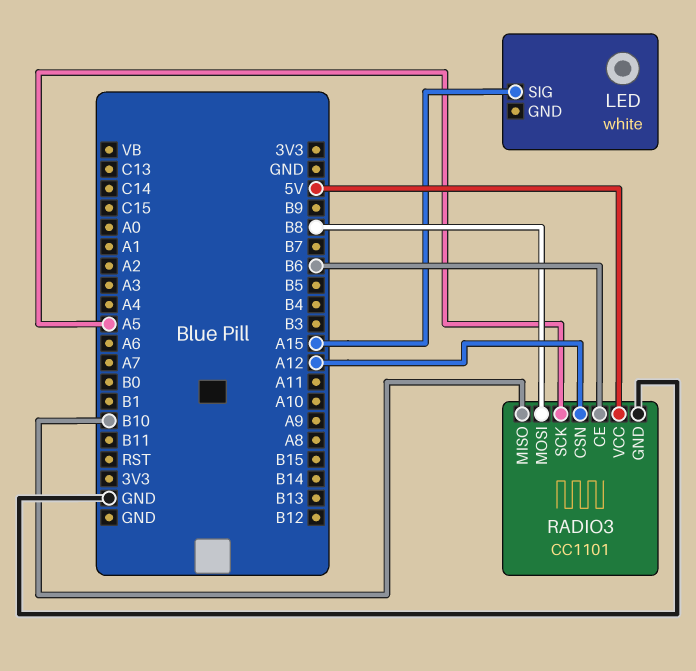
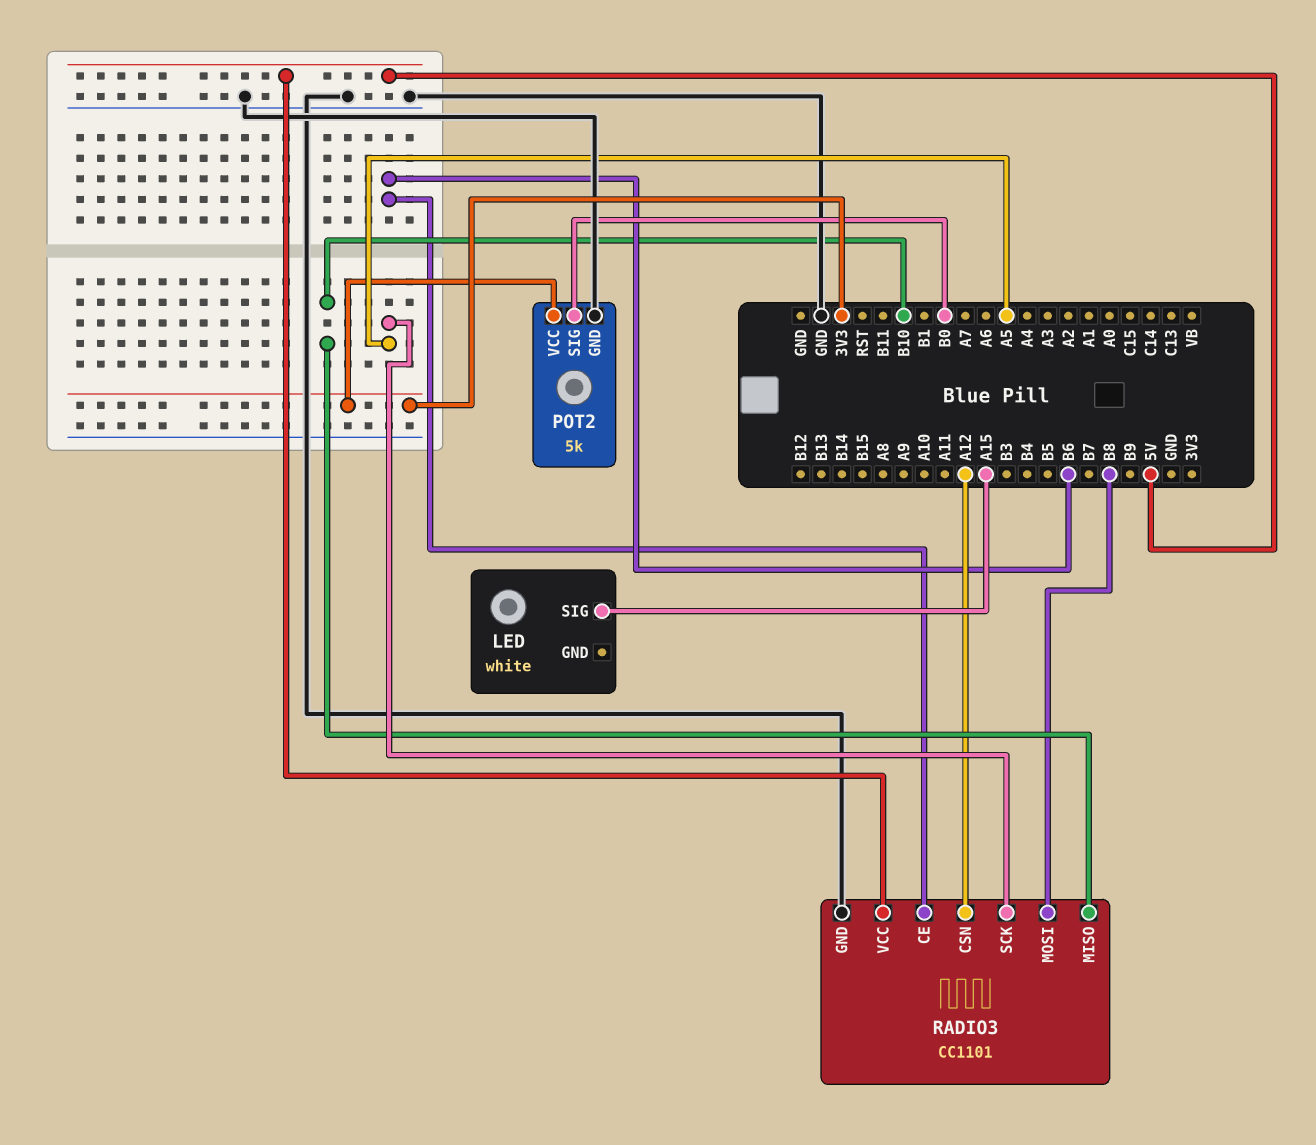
POT2: none -> 5k
POT2 pin GND: none -> GND
POT2 pin SIG: none -> B0
POT2 pin VCC: none -> 3V3

